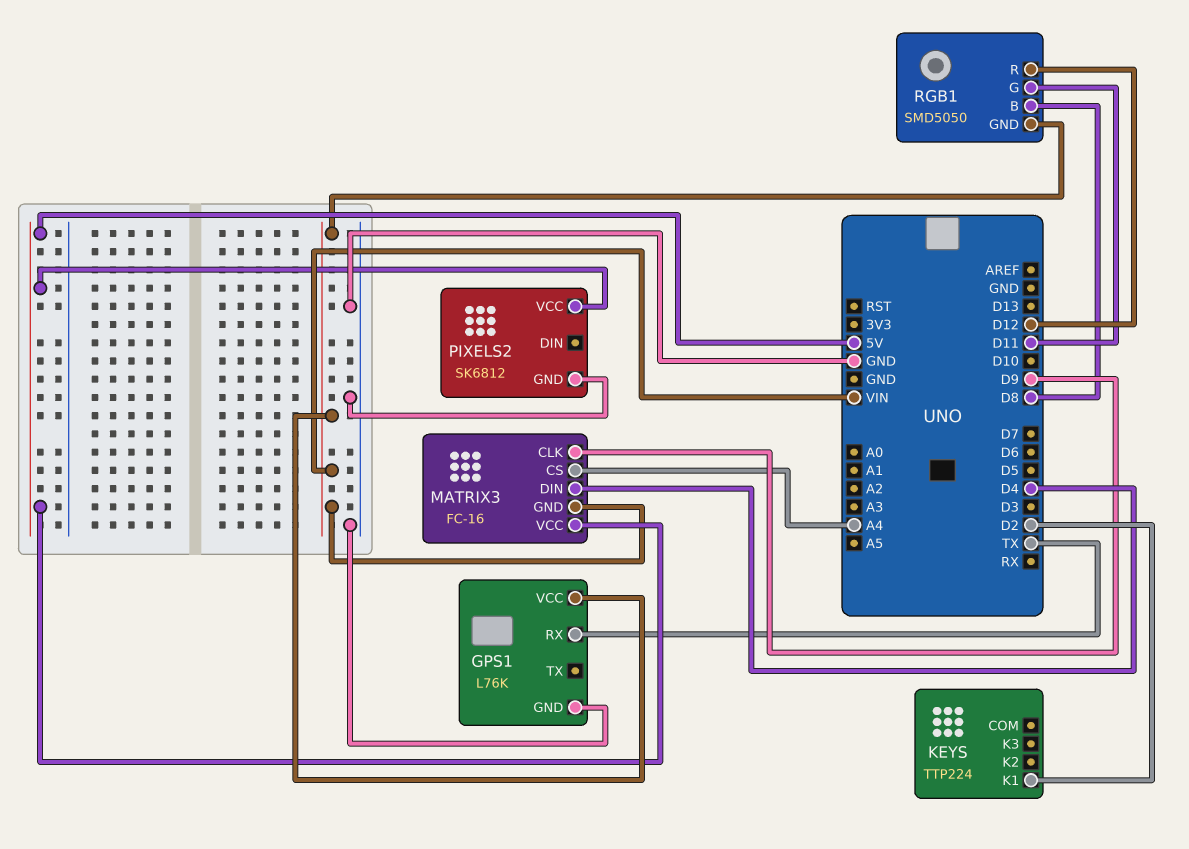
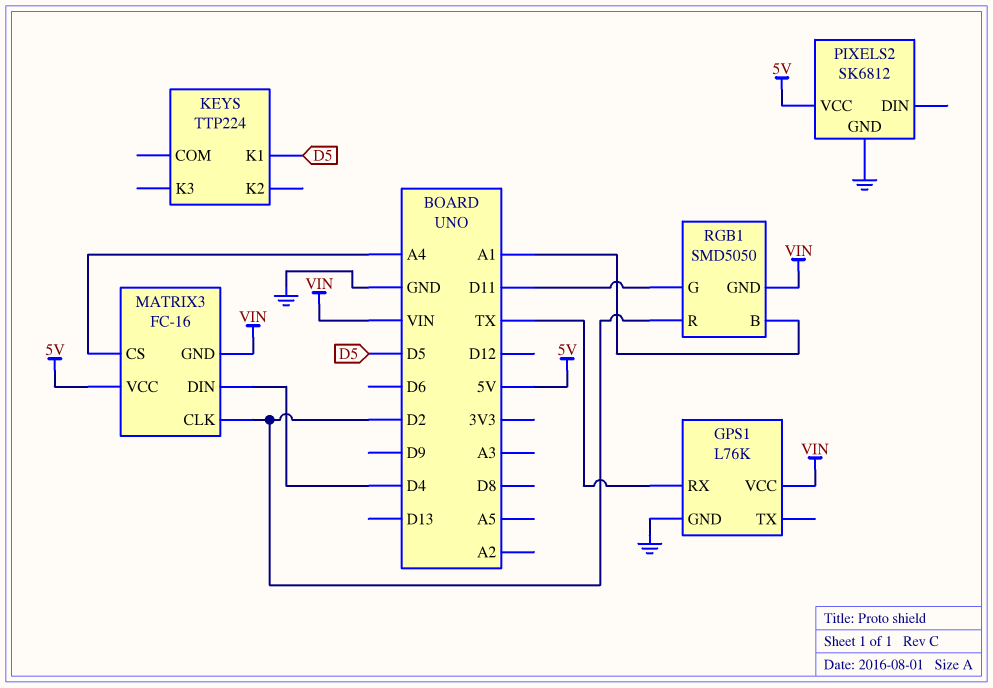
KEYS pin K1: D2 -> D5
MATRIX3 pin CLK: D9 -> D2
RGB1 pin B: D8 -> A1
RGB1 pin R: D12 -> D2

